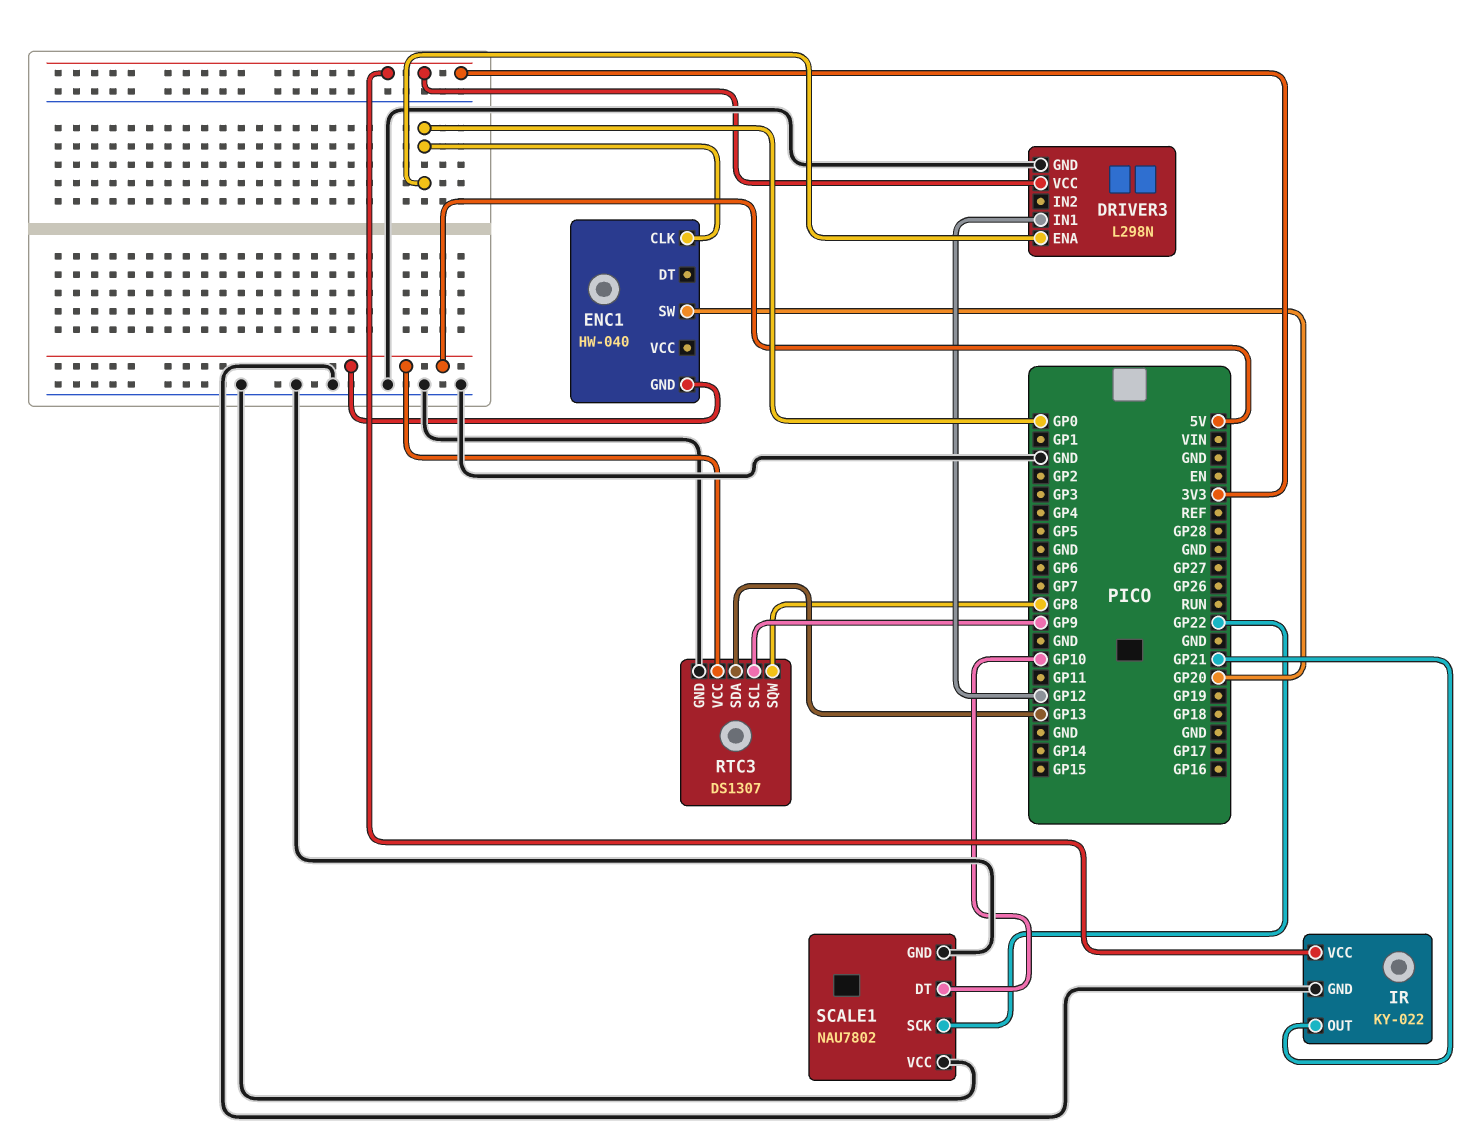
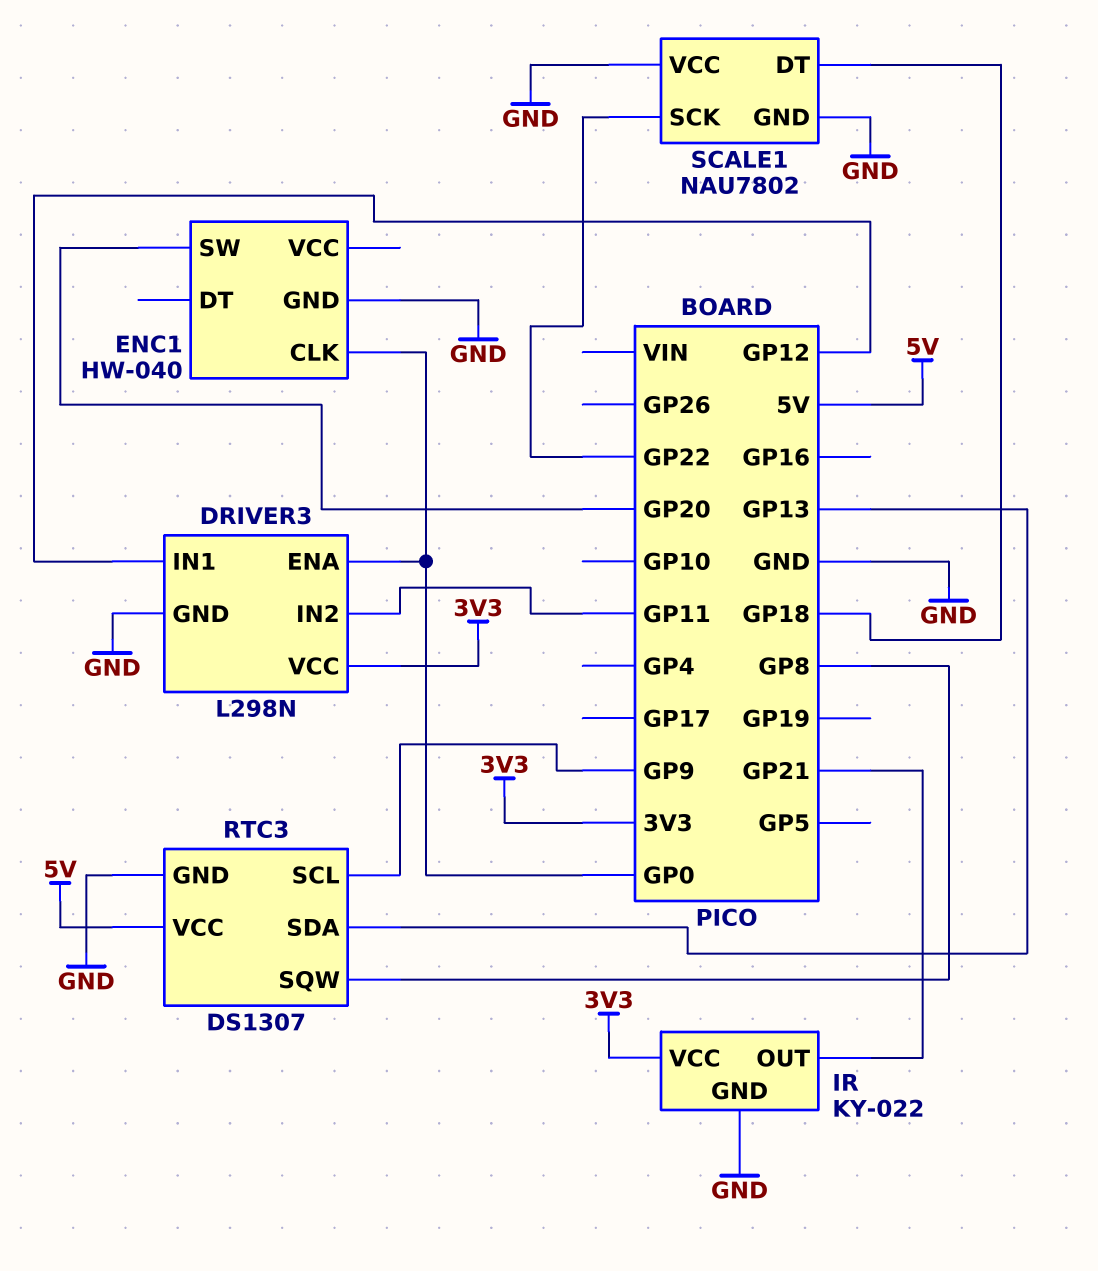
DRIVER3 pin IN2: none -> GP11
ENC1 pin GND: 5V -> GND
SCALE1 pin DT: GP10 -> GP18

